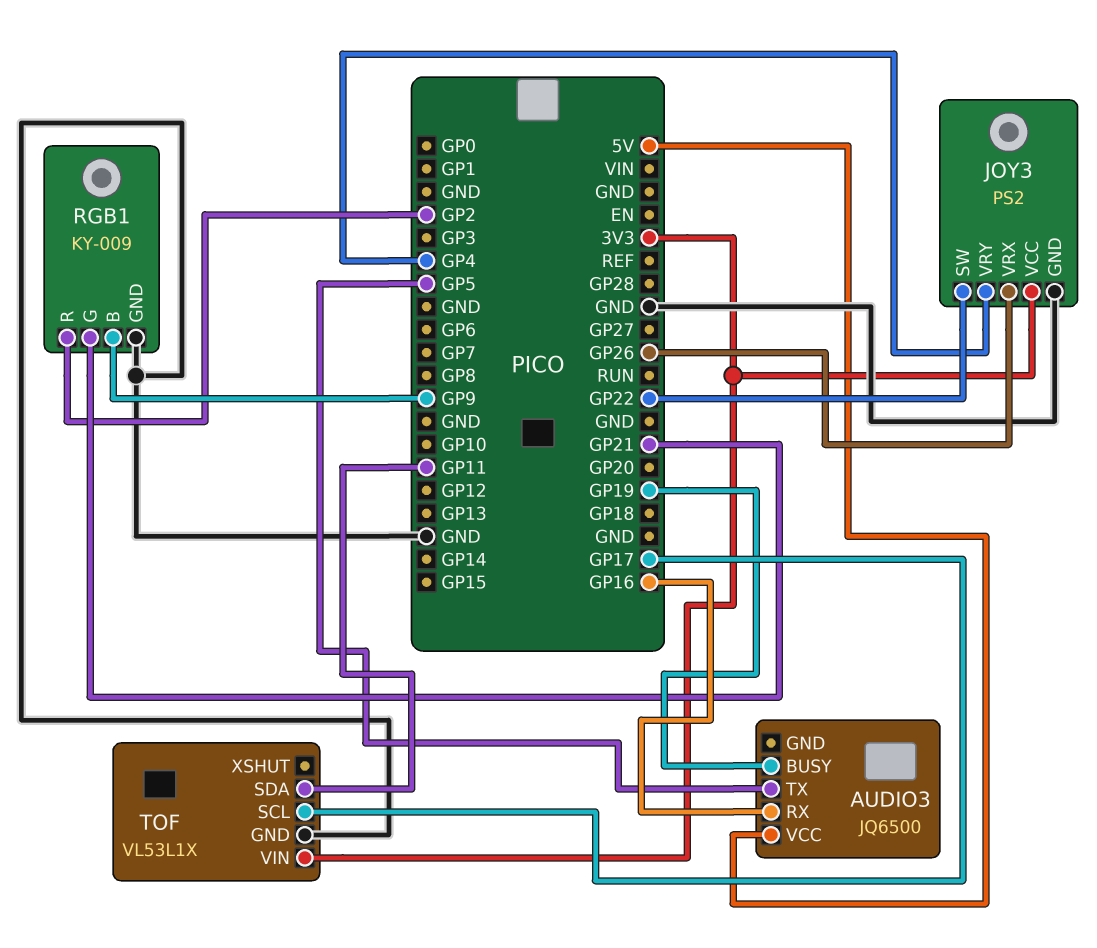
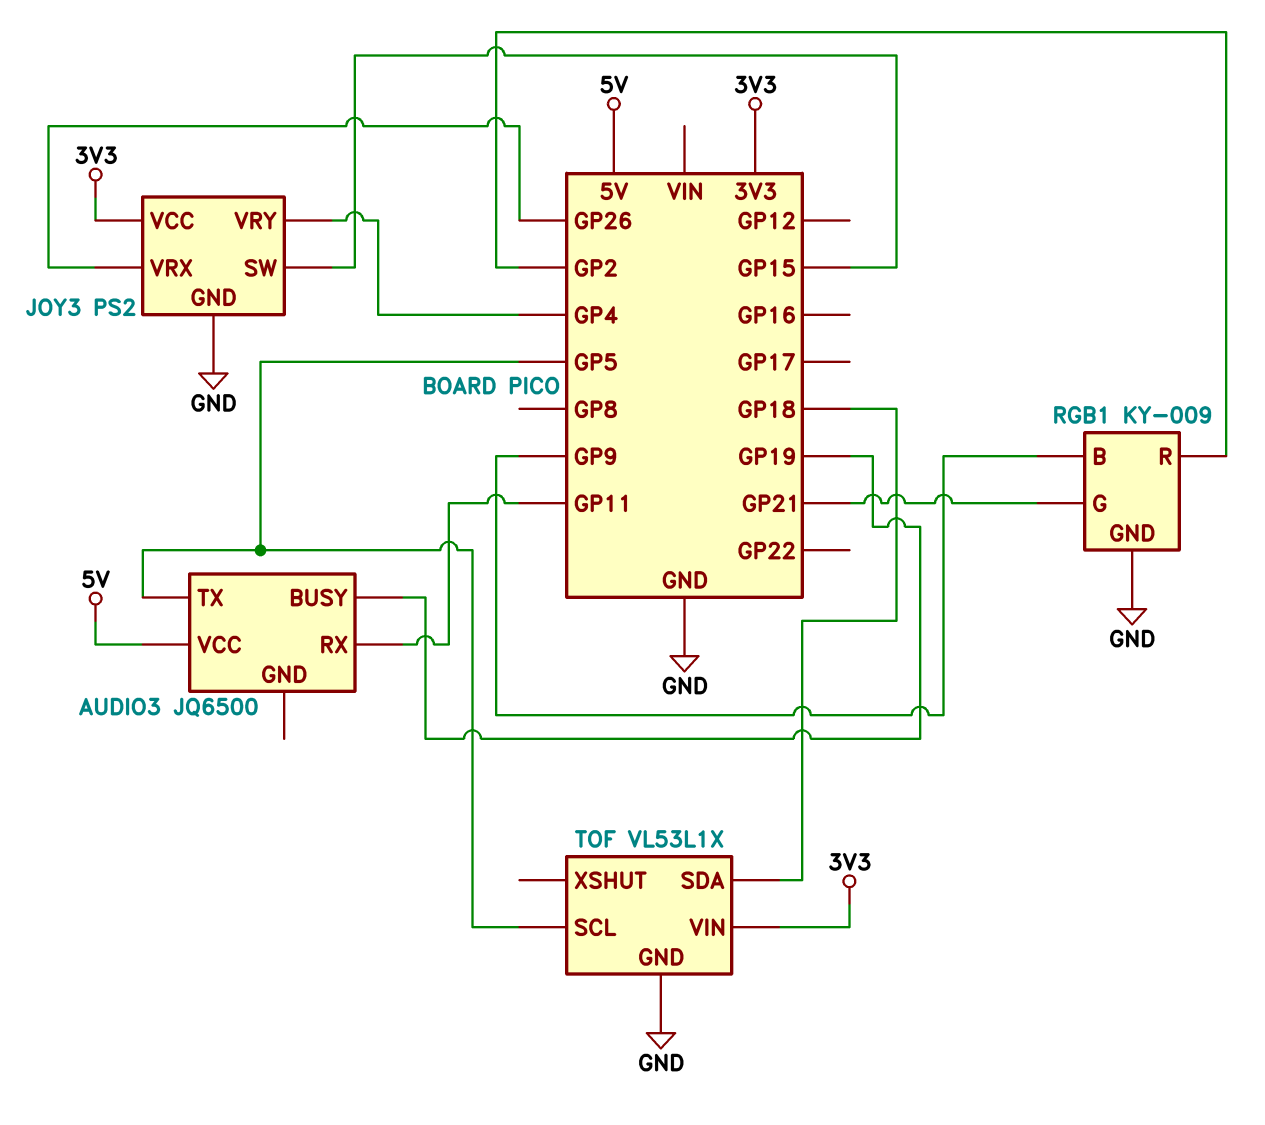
AUDIO3 pin RX: GP16 -> GP11
JOY3 pin SW: GP22 -> GP15
TOF pin SCL: GP17 -> GP5
TOF pin SDA: GP11 -> GP18

